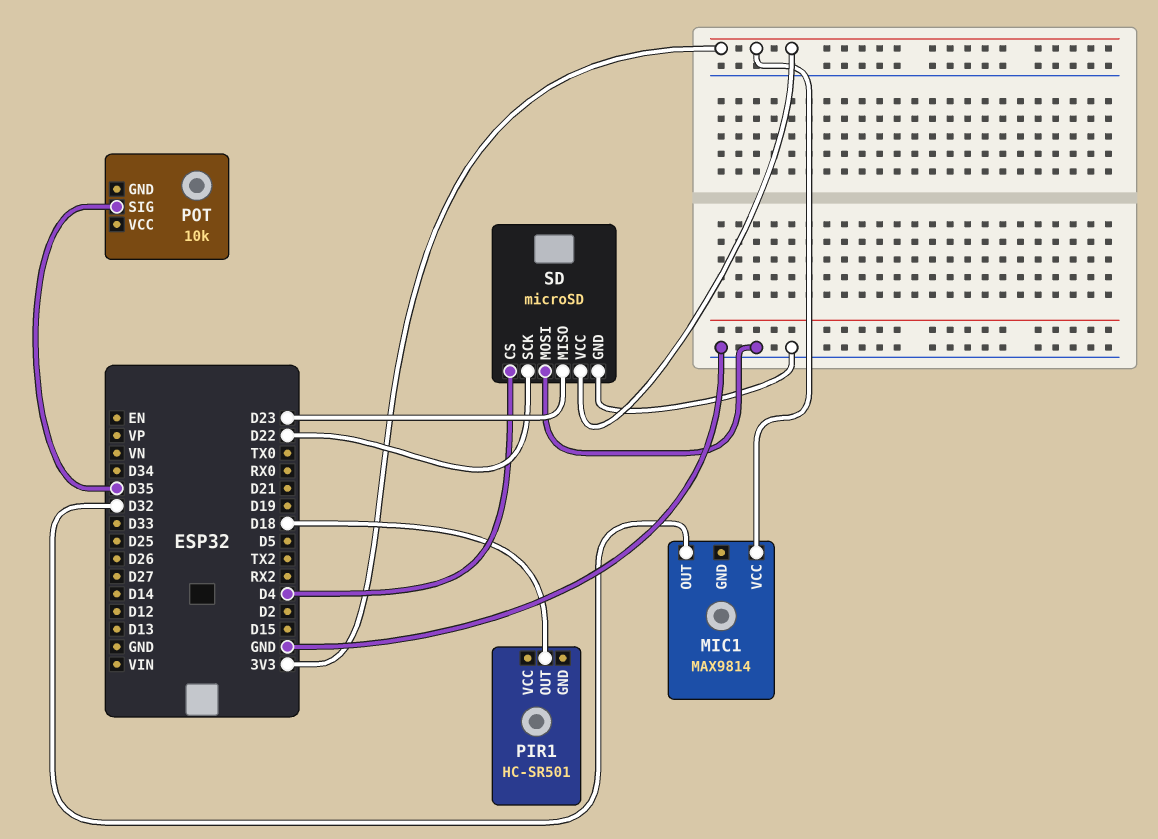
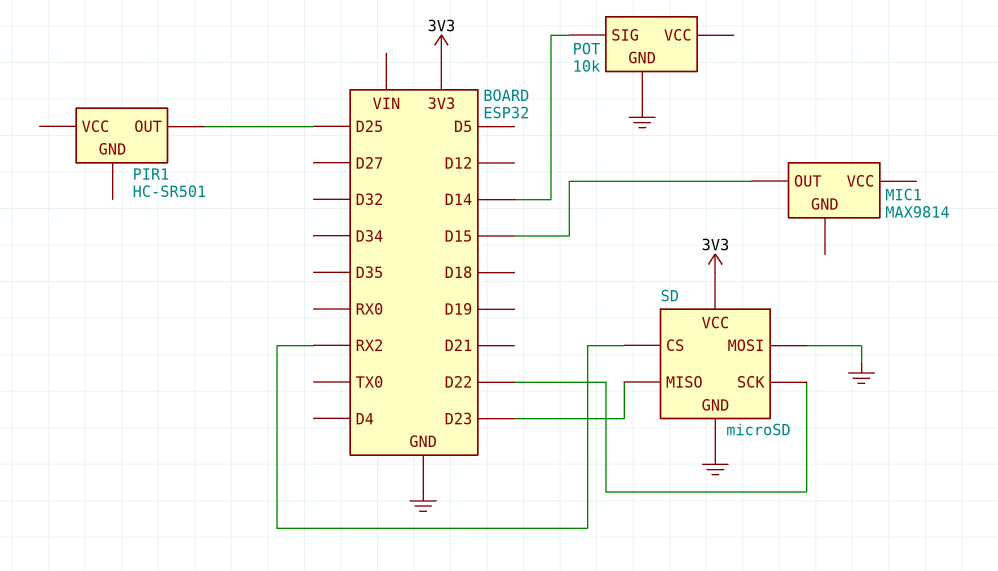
MIC1 pin OUT: D32 -> D15
MIC1 pin VCC: 3V3 -> none
PIR1 pin OUT: D18 -> D25
POT pin GND: none -> GND
POT pin SIG: D35 -> D14
SD pin CS: D4 -> RX2

